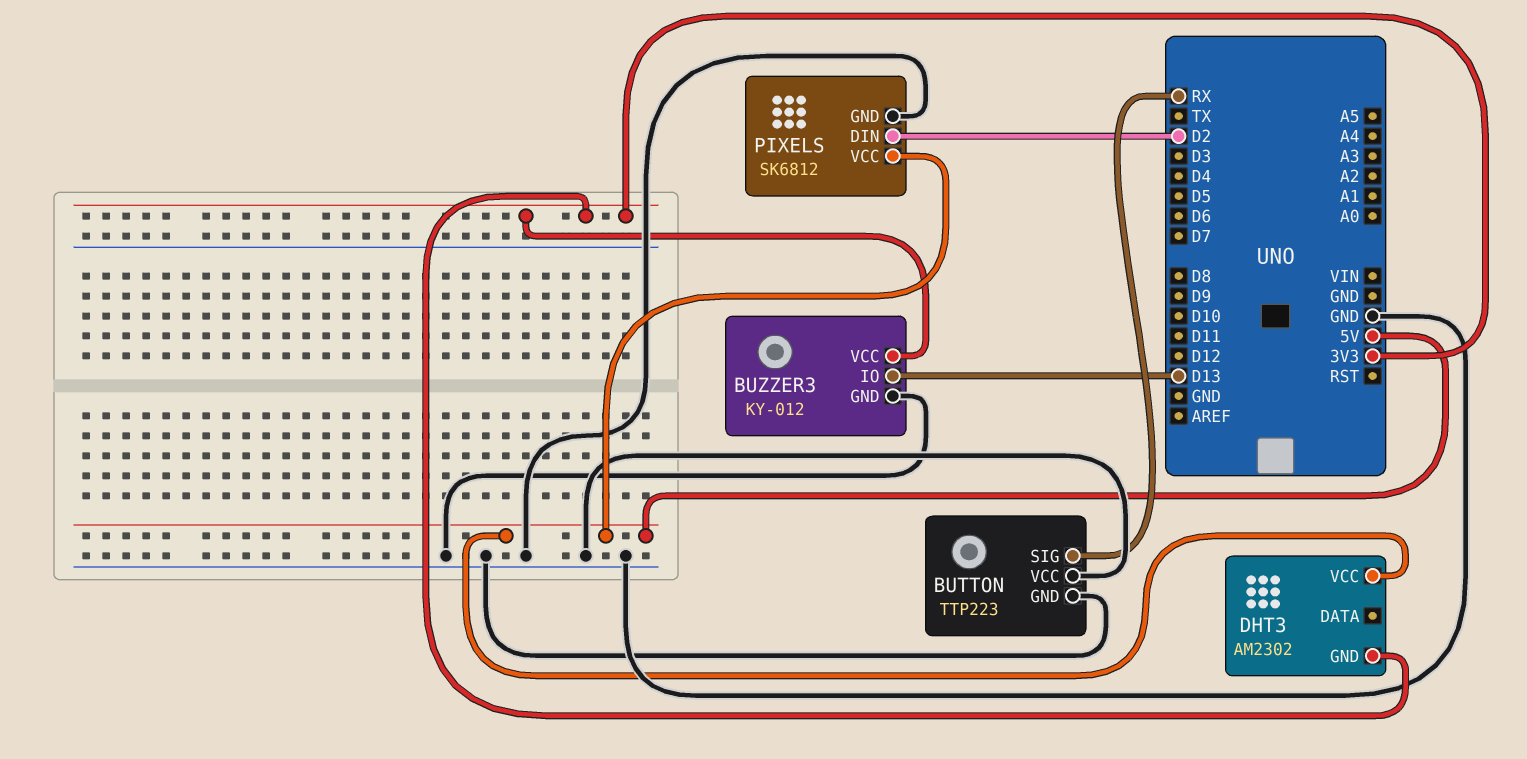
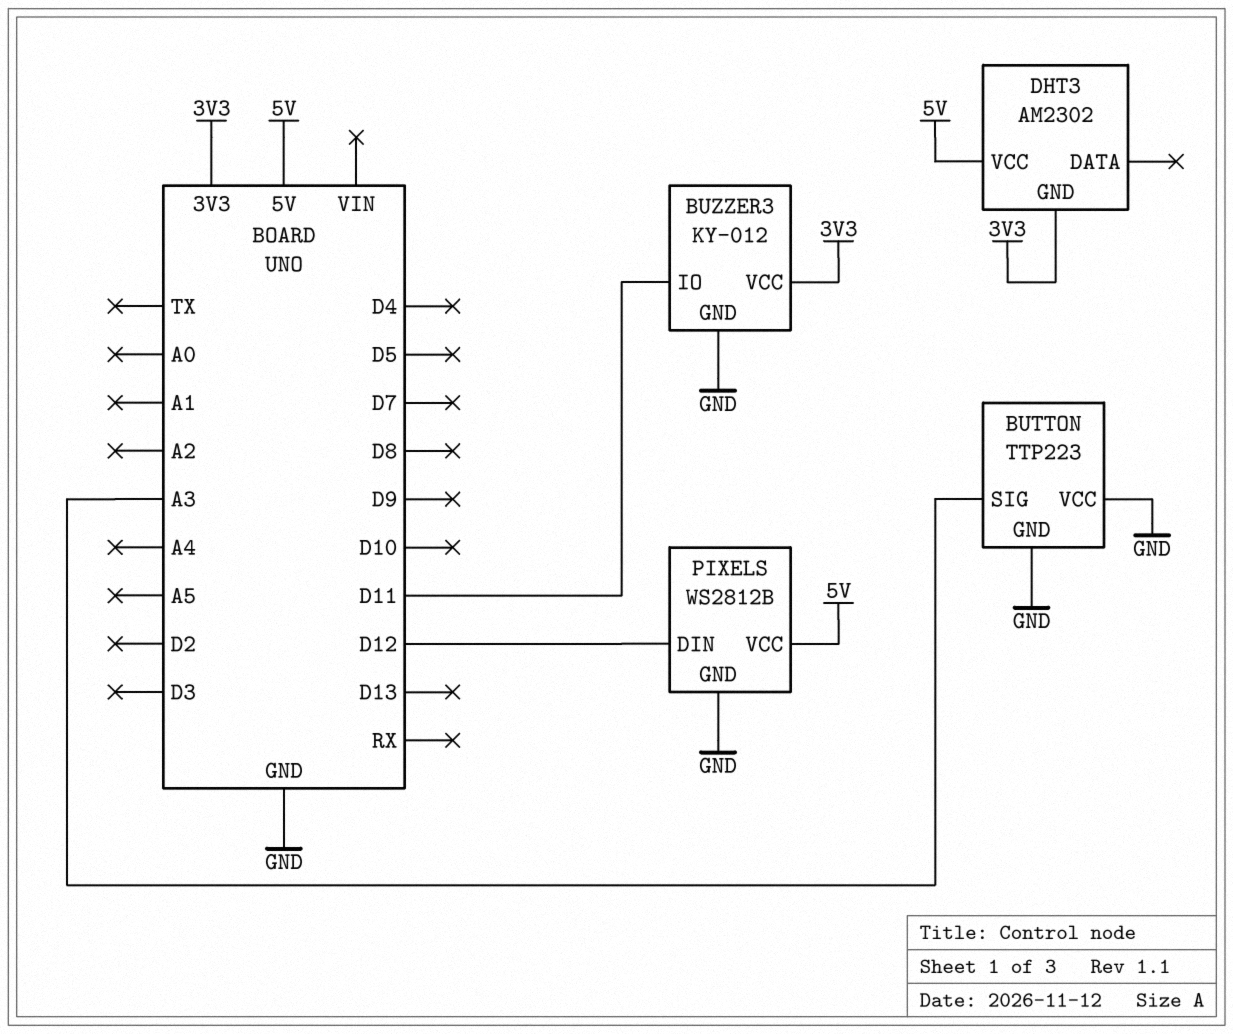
BUTTON pin SIG: RX -> A3
BUZZER3 pin IO: D13 -> D11
PIXELS: SK6812 -> WS2812B
PIXELS pin DIN: D2 -> D12

